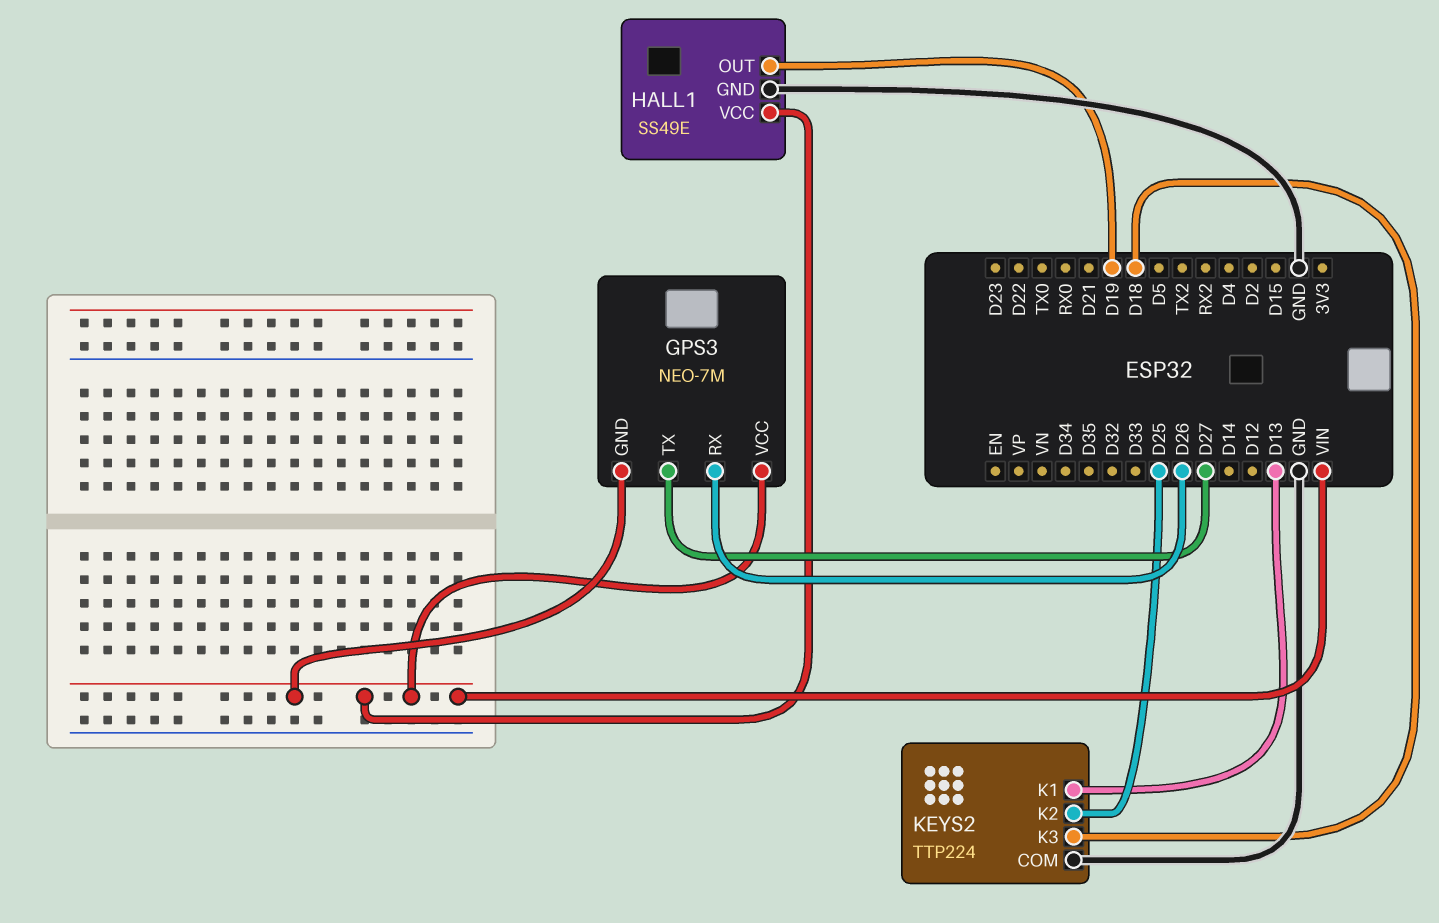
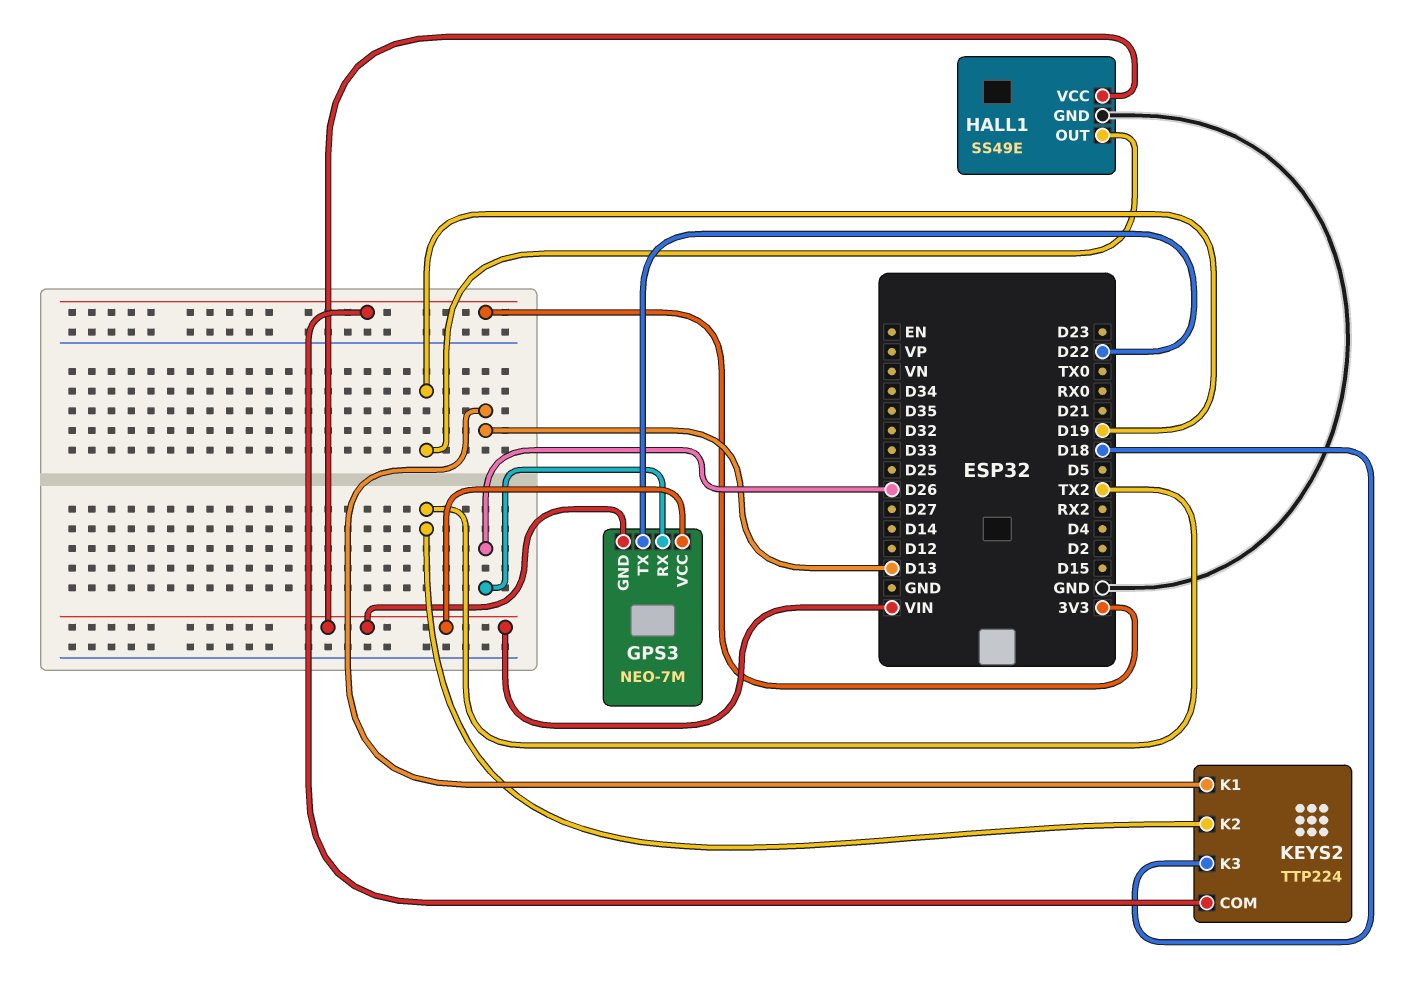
GPS3 pin TX: D27 -> D22
KEYS2 pin COM: GND -> 3V3
KEYS2 pin K2: D25 -> TX2

